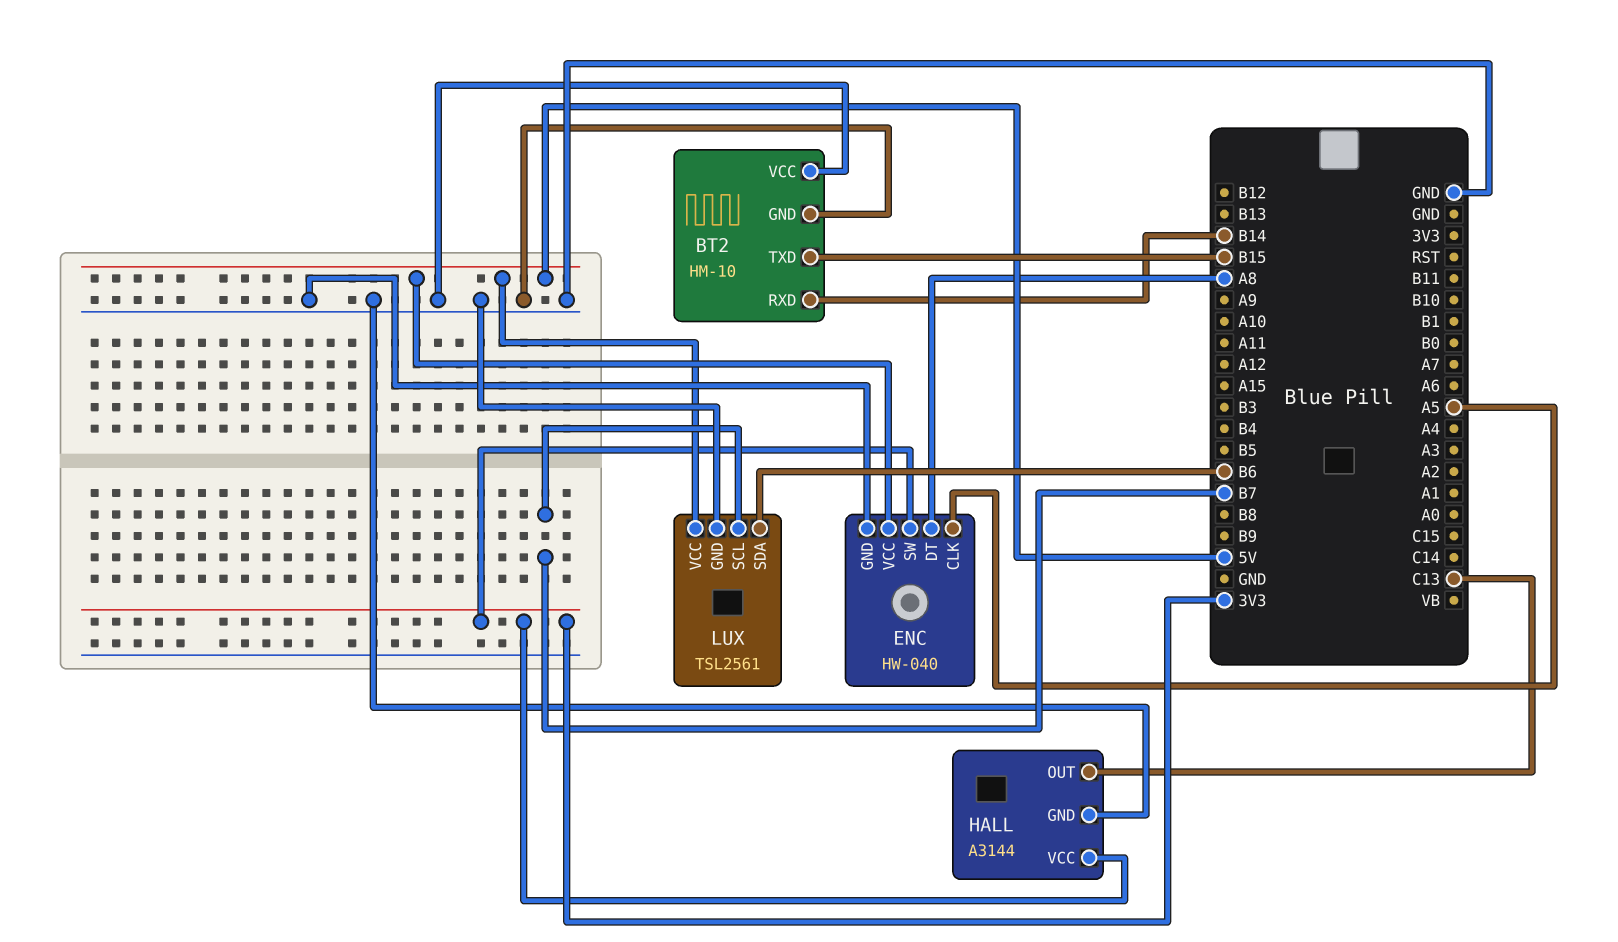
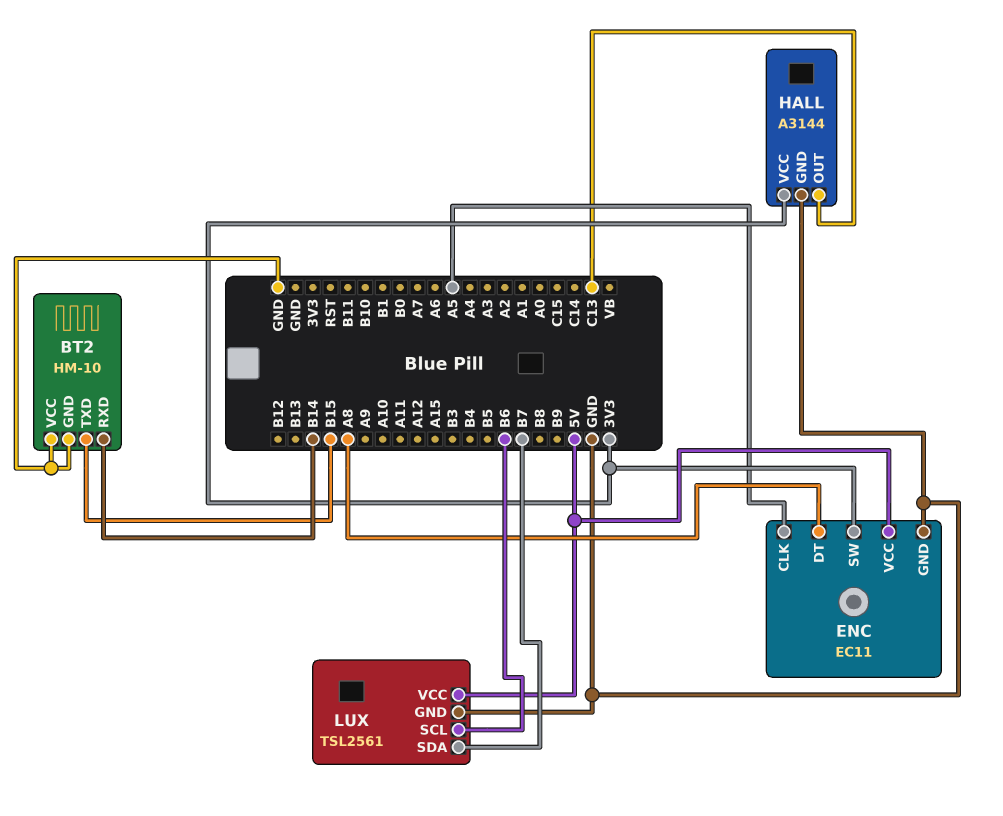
ENC: HW-040 -> EC11
LUX pin SCL: B7 -> B6
LUX pin SDA: B6 -> B7

